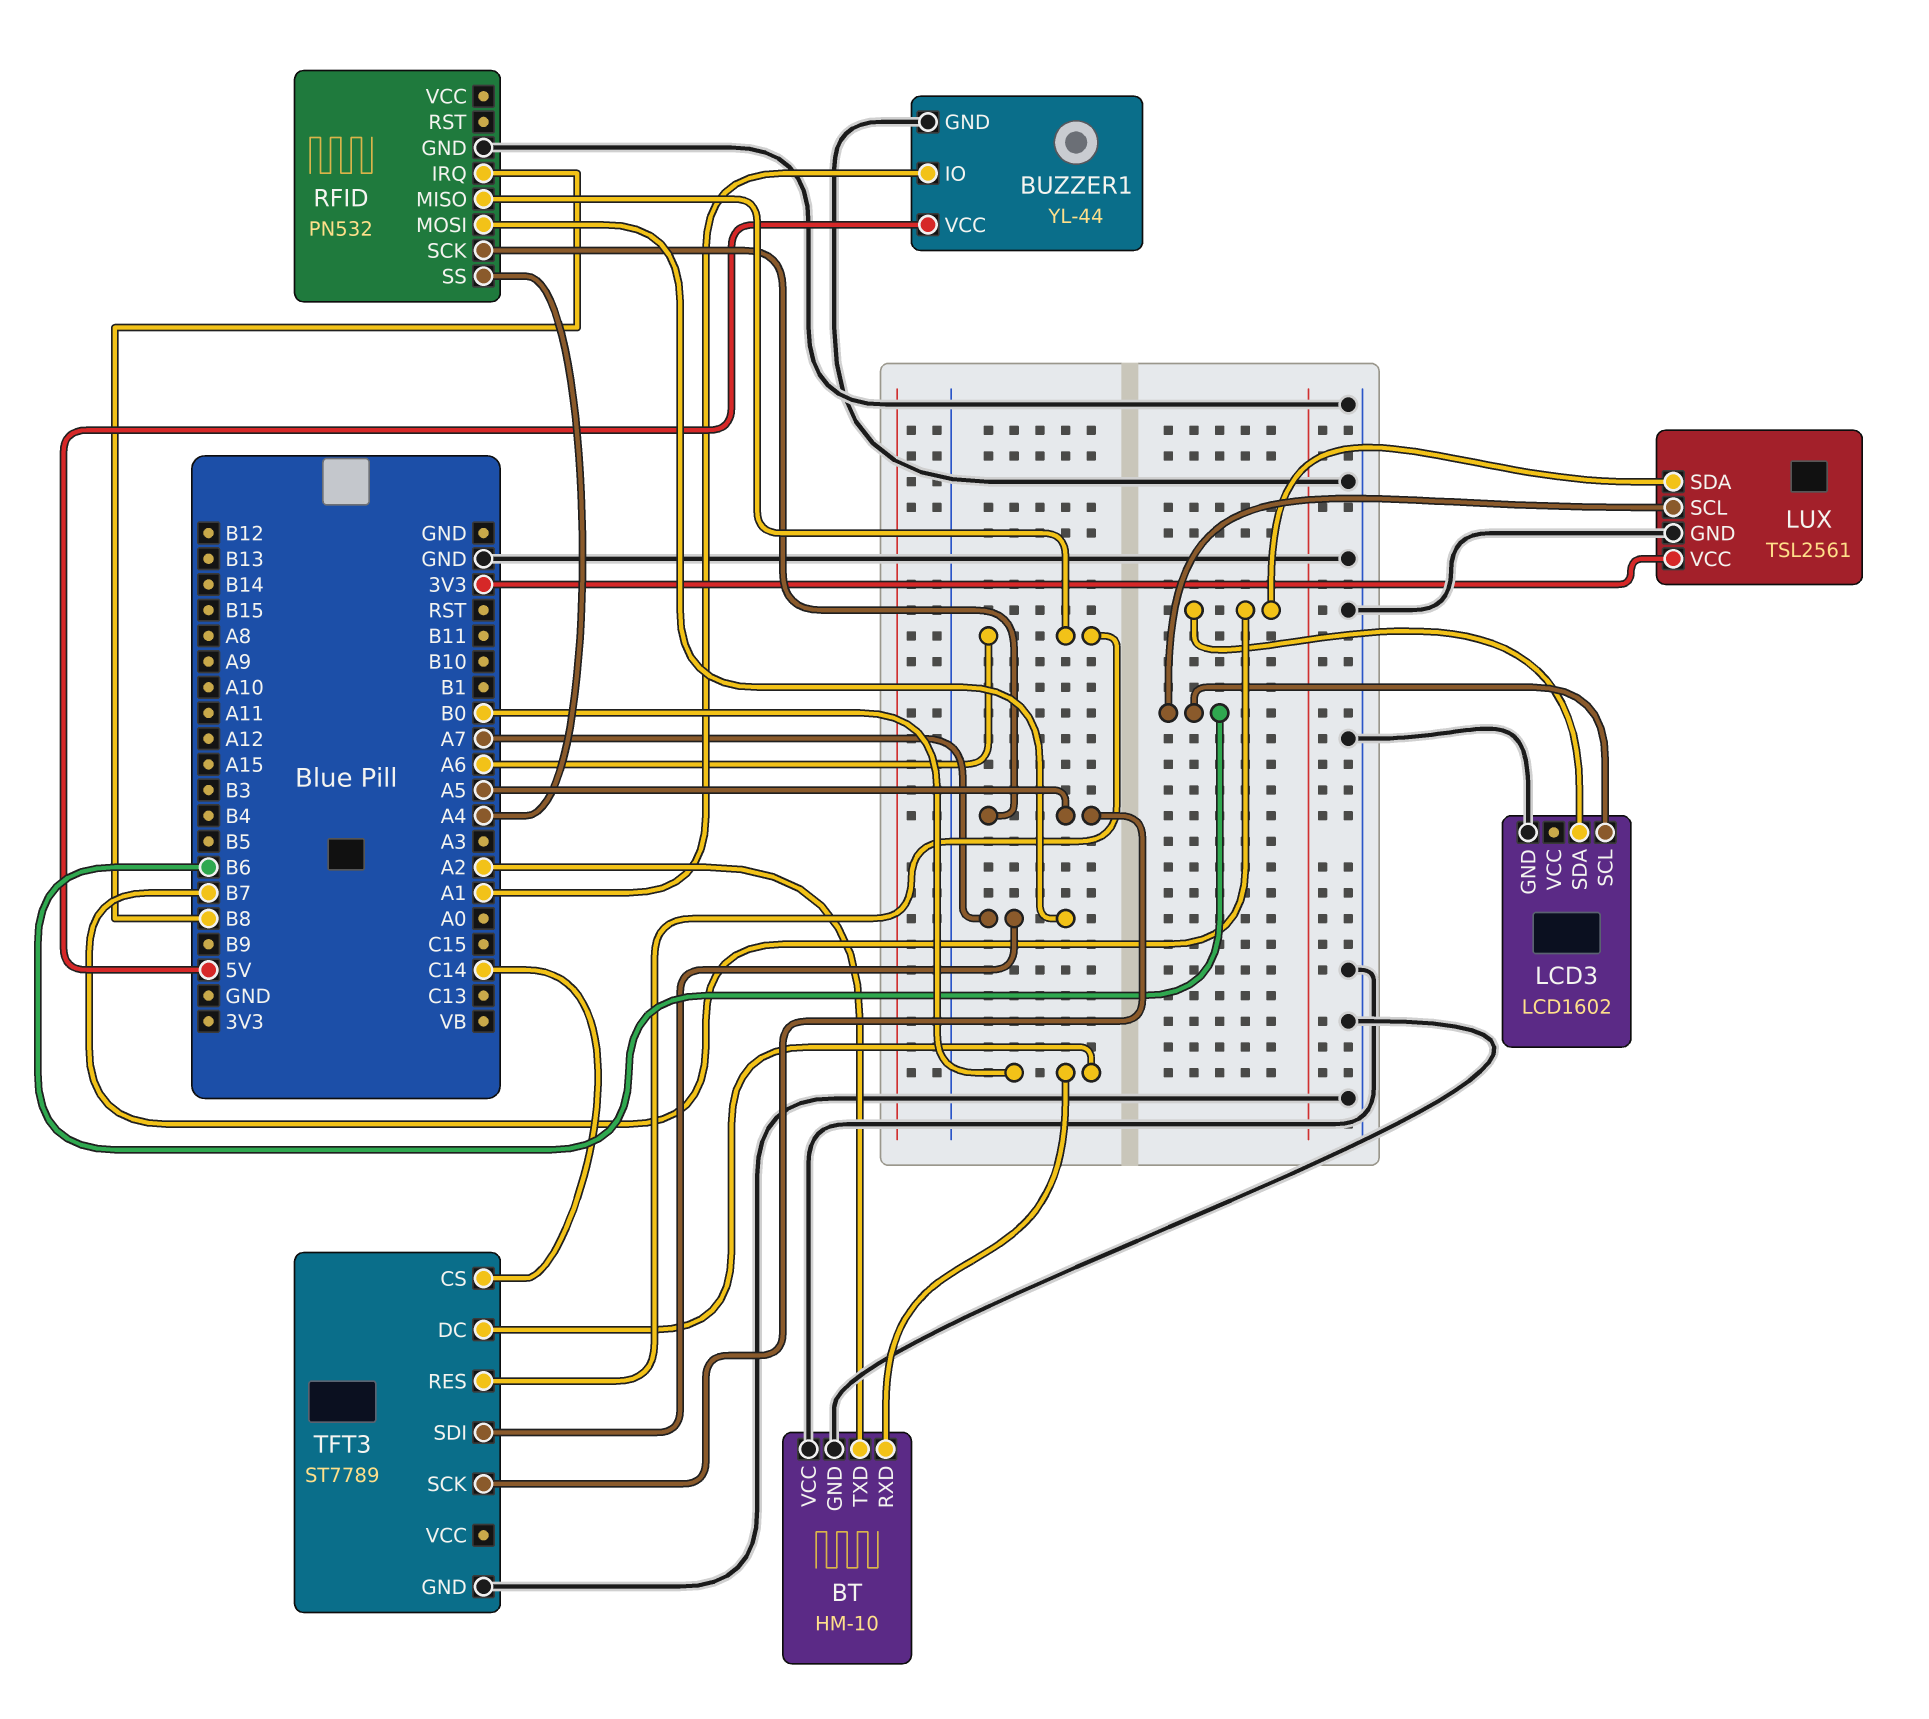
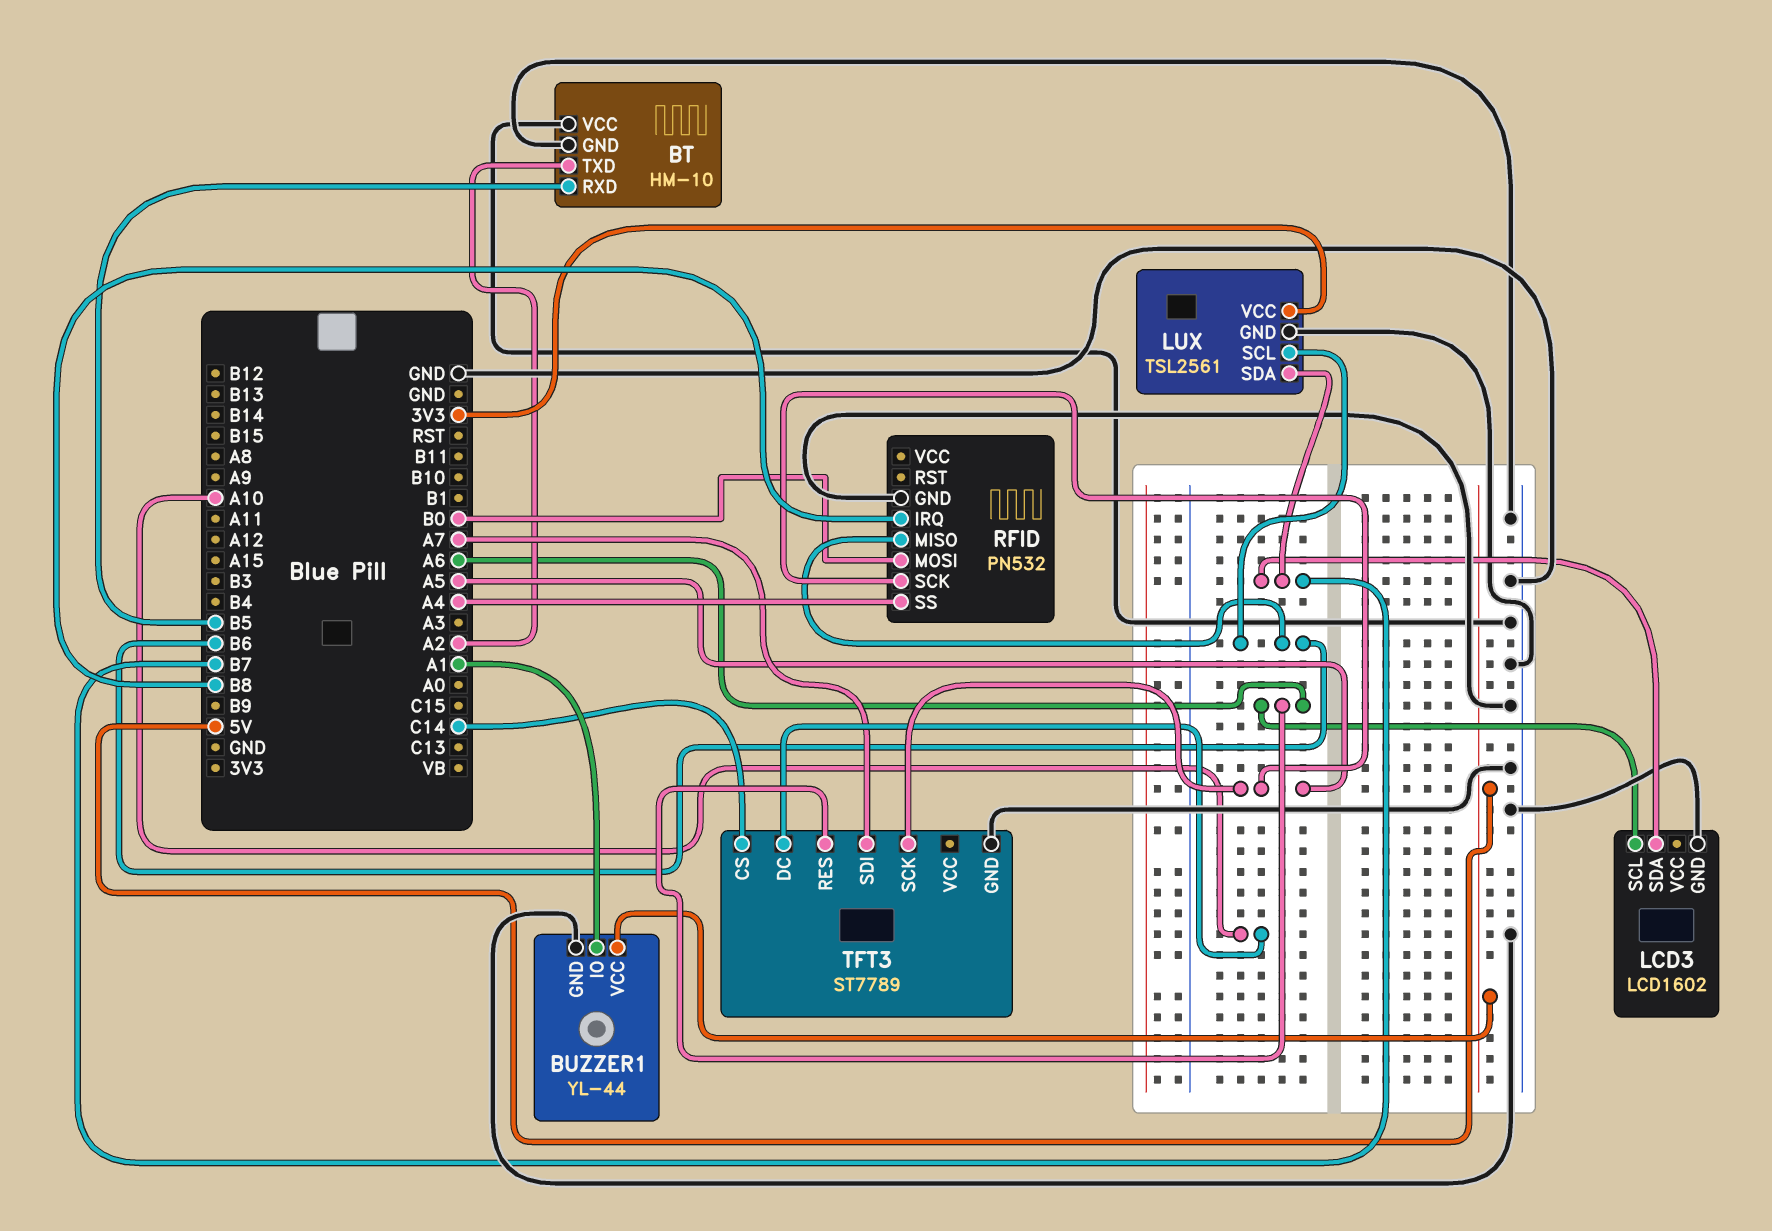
BT pin RXD: B0 -> B5
LCD3 pin SCL: B6 -> A6
RFID pin MISO: A6 -> B6
RFID pin MOSI: A7 -> B0
TFT3 pin DC: B0 -> A10

